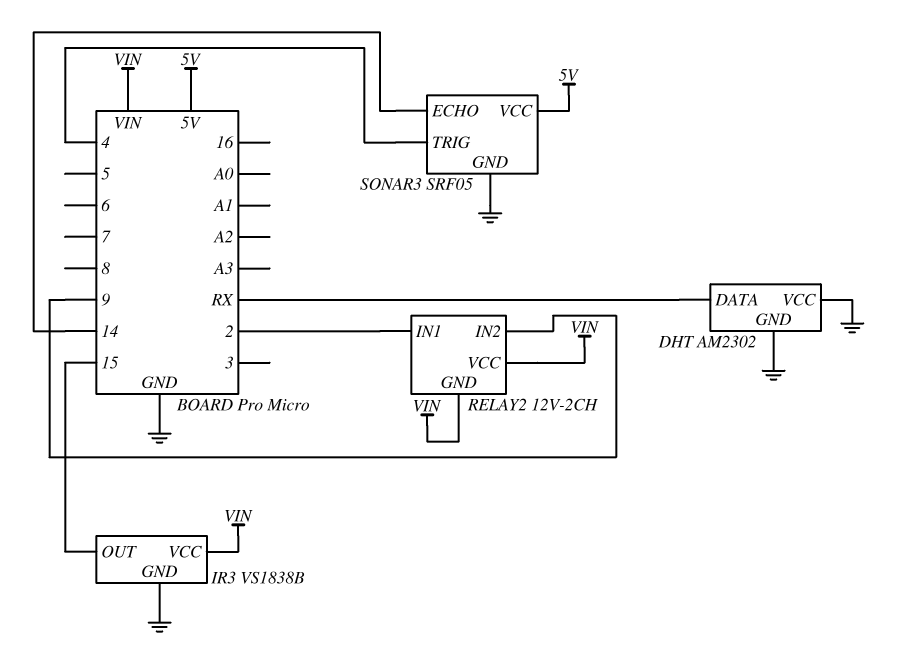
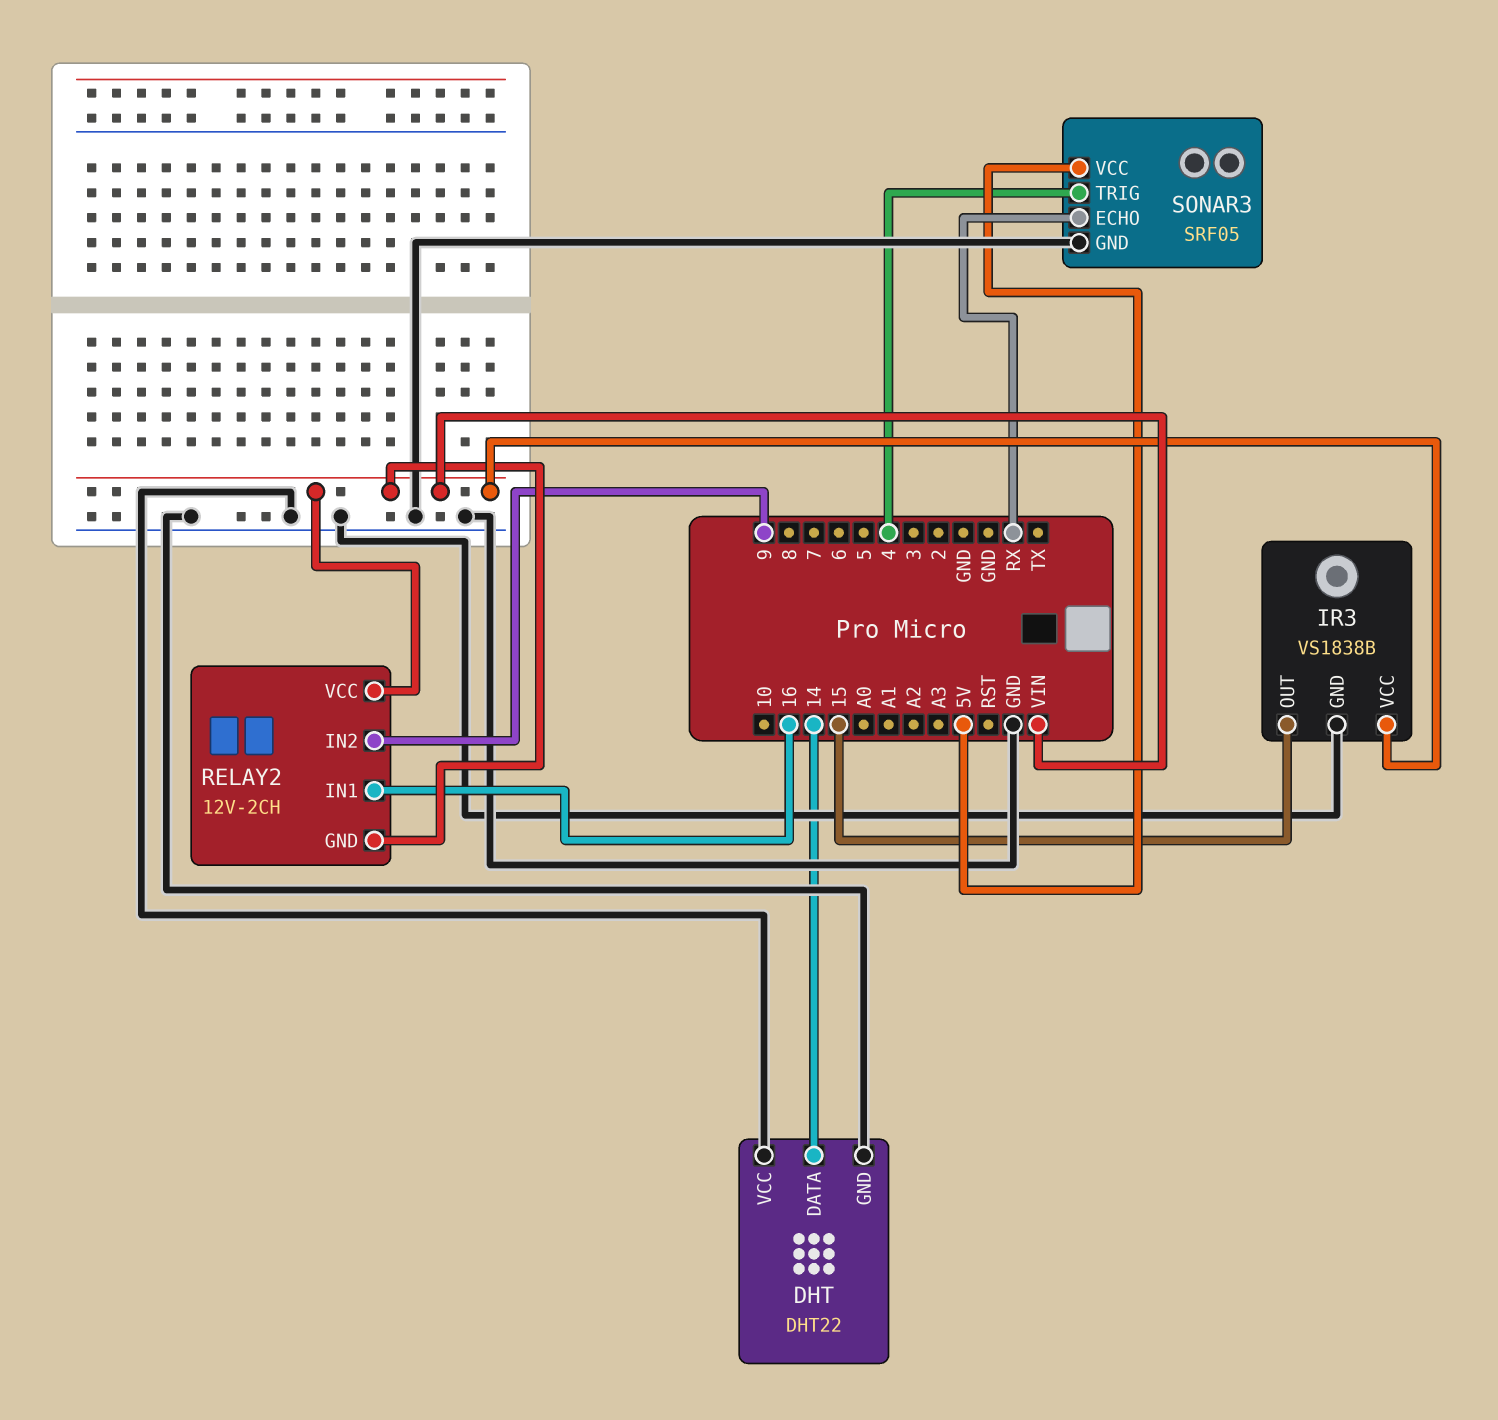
DHT: AM2302 -> DHT22
DHT pin DATA: RX -> 14
RELAY2 pin IN1: 2 -> 16
SONAR3 pin ECHO: 14 -> RX

